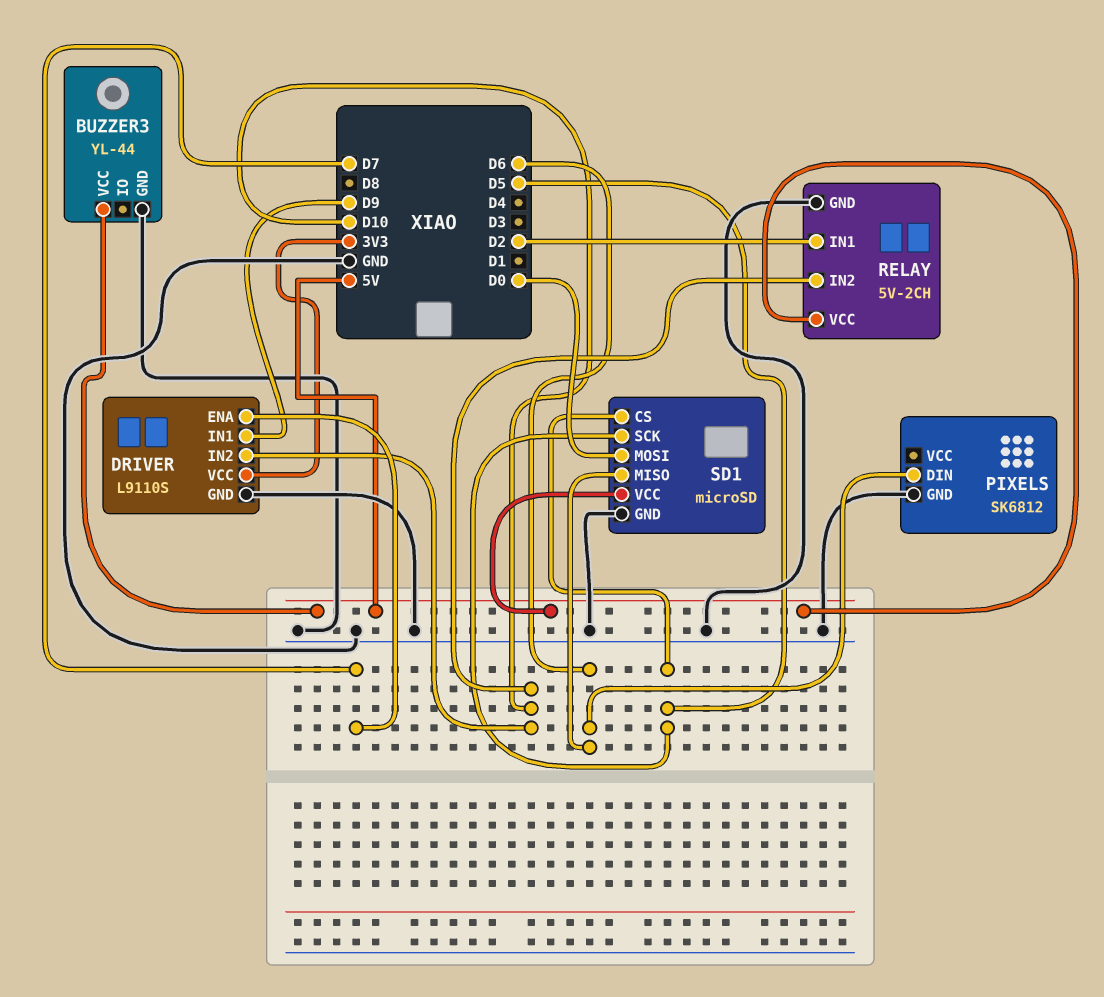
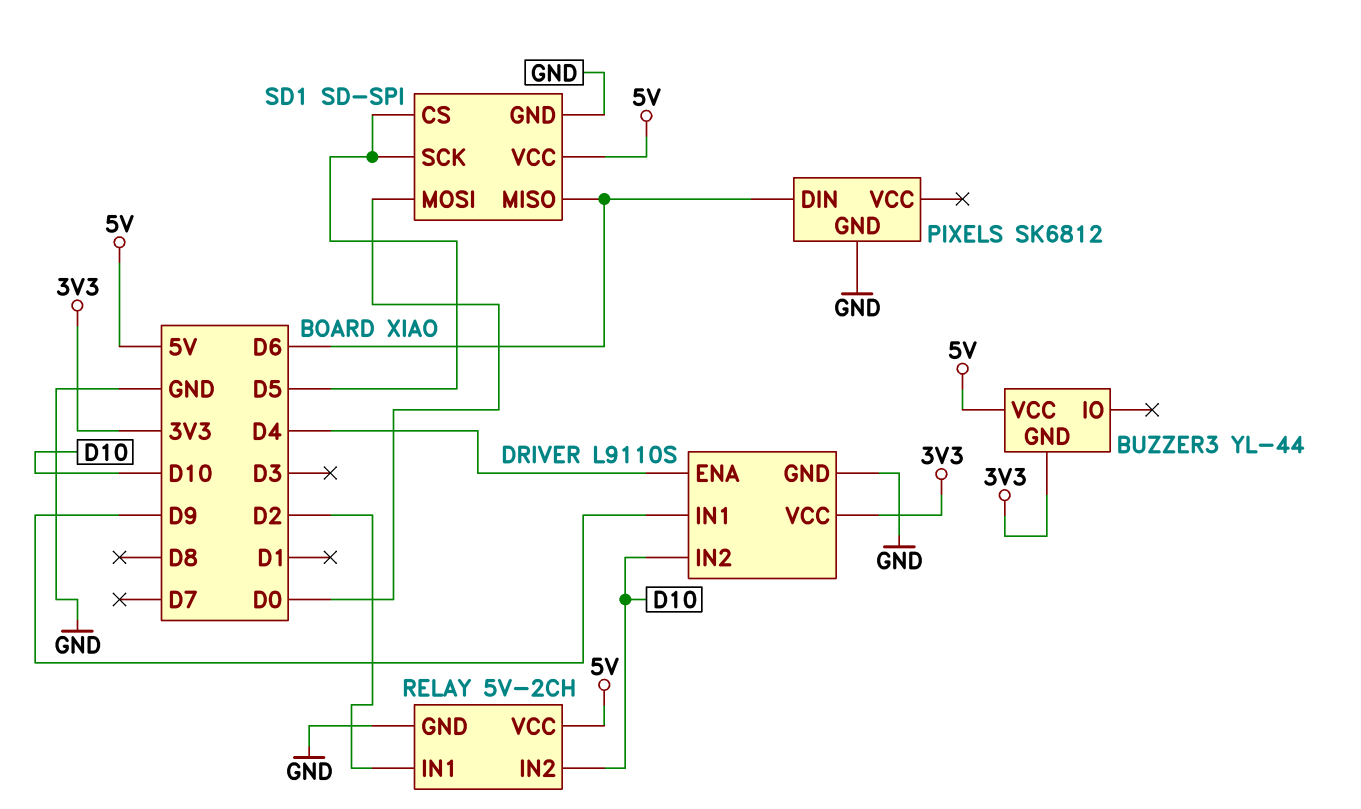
BUZZER3 pin GND: GND -> 3V3
DRIVER pin ENA: D7 -> D4
SD1: microSD -> SD-SPI

